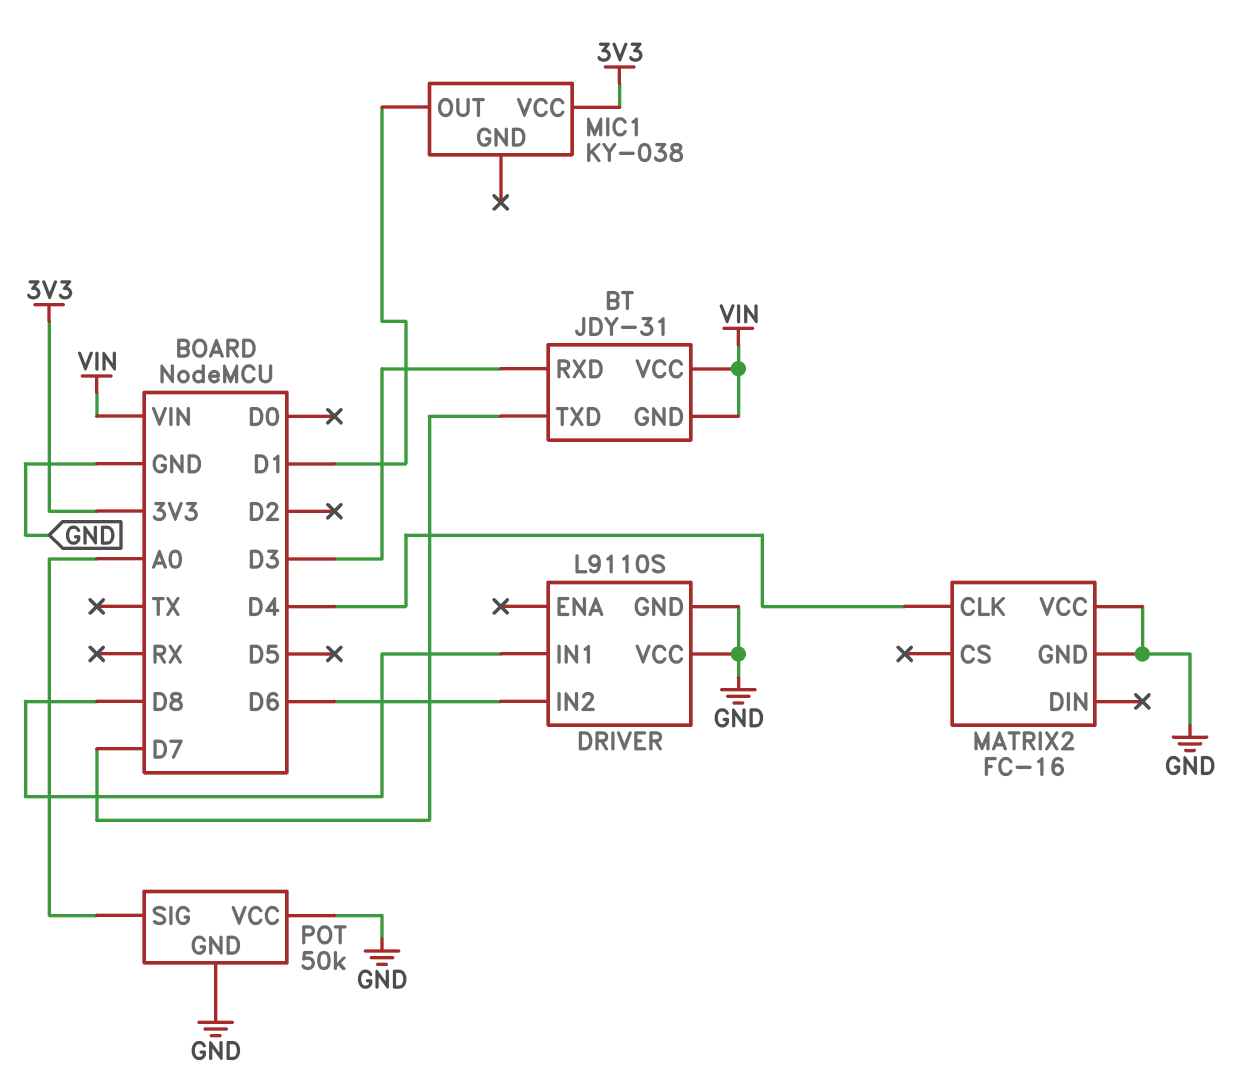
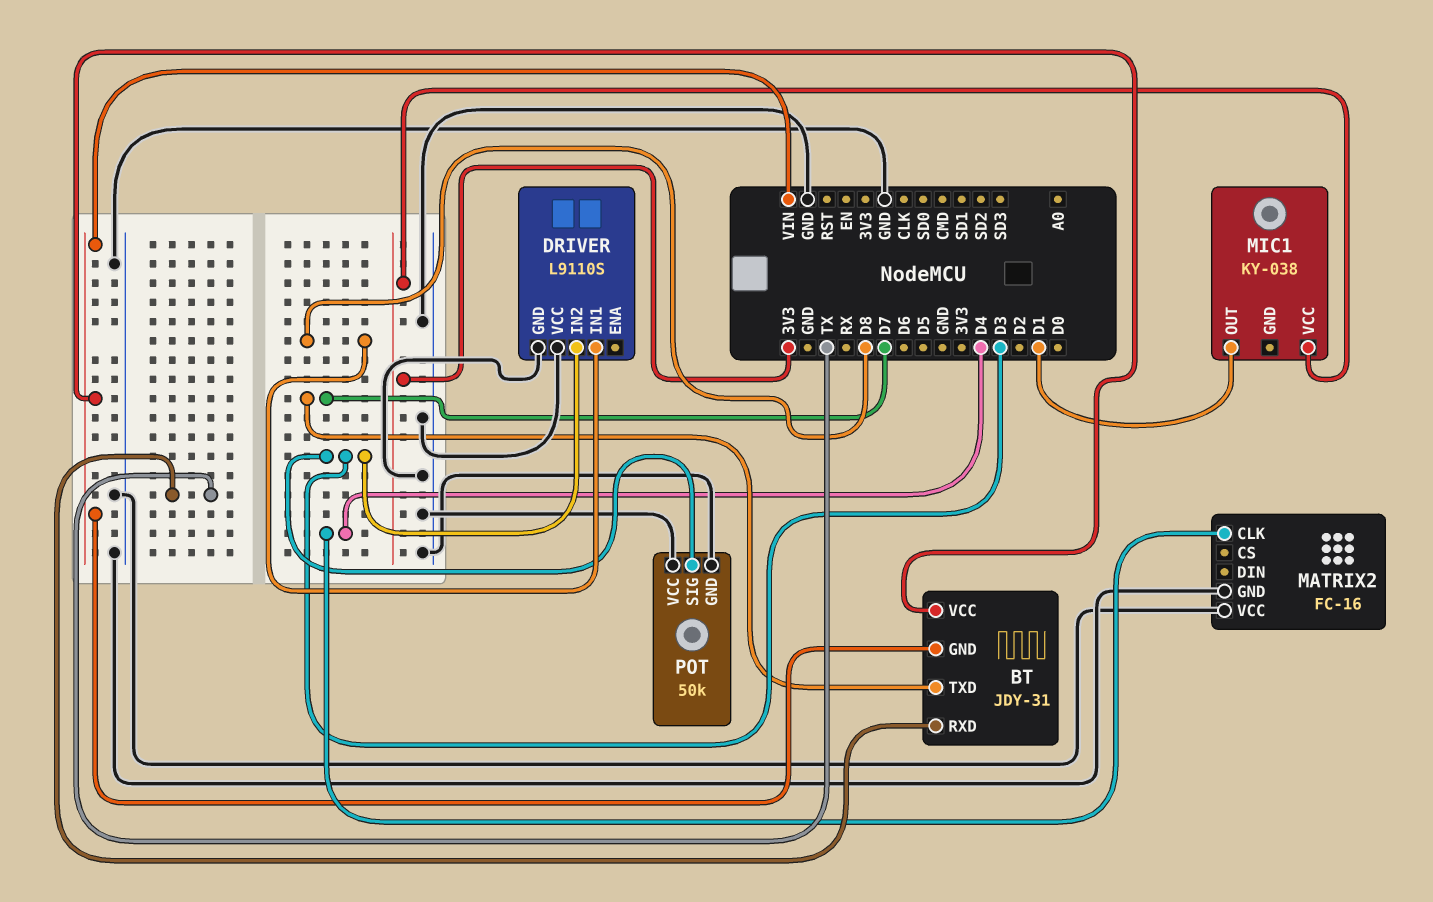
BT pin RXD: D3 -> TX
DRIVER pin IN2: D6 -> D3
POT pin SIG: A0 -> D3

